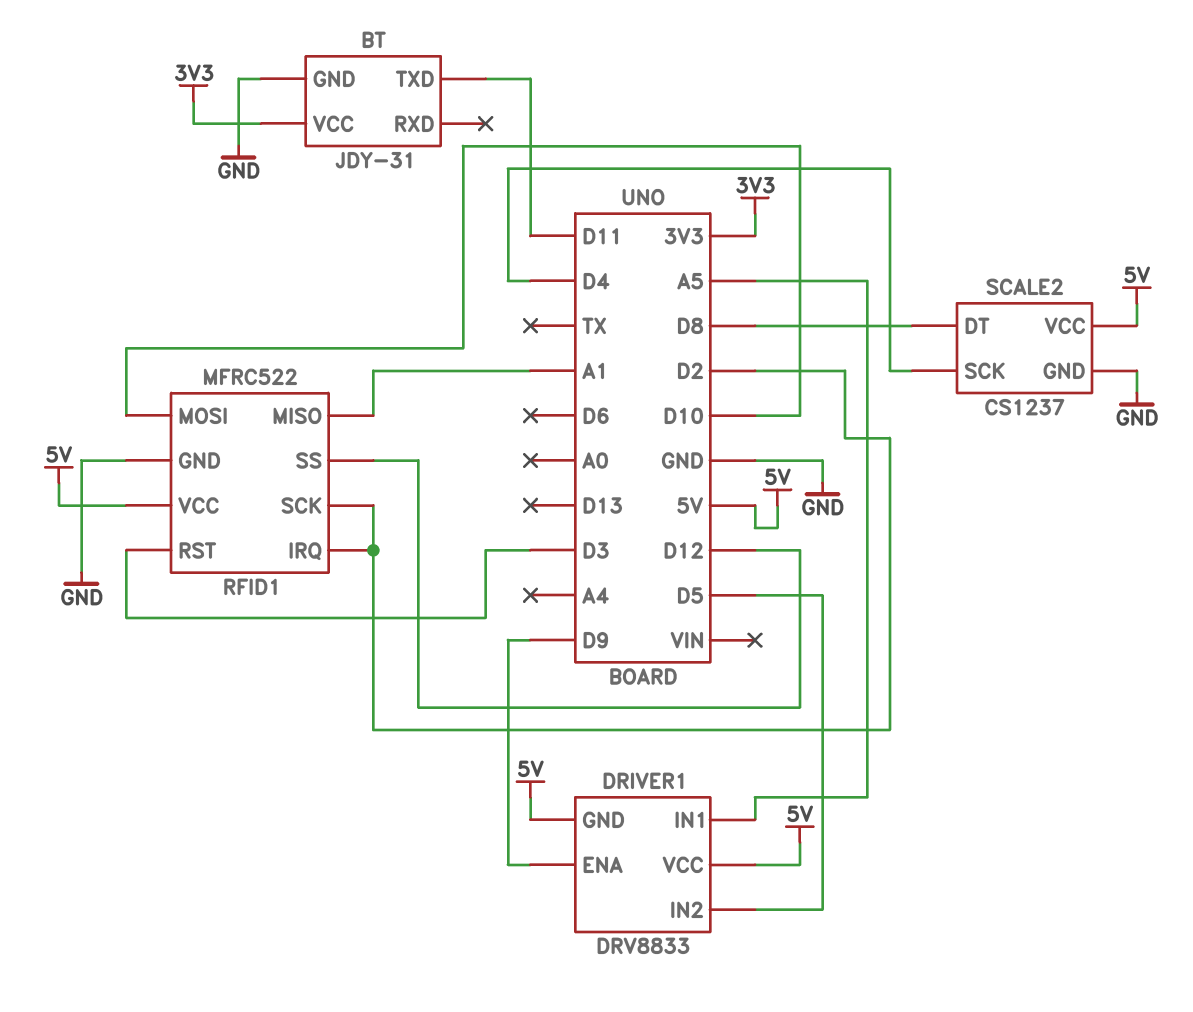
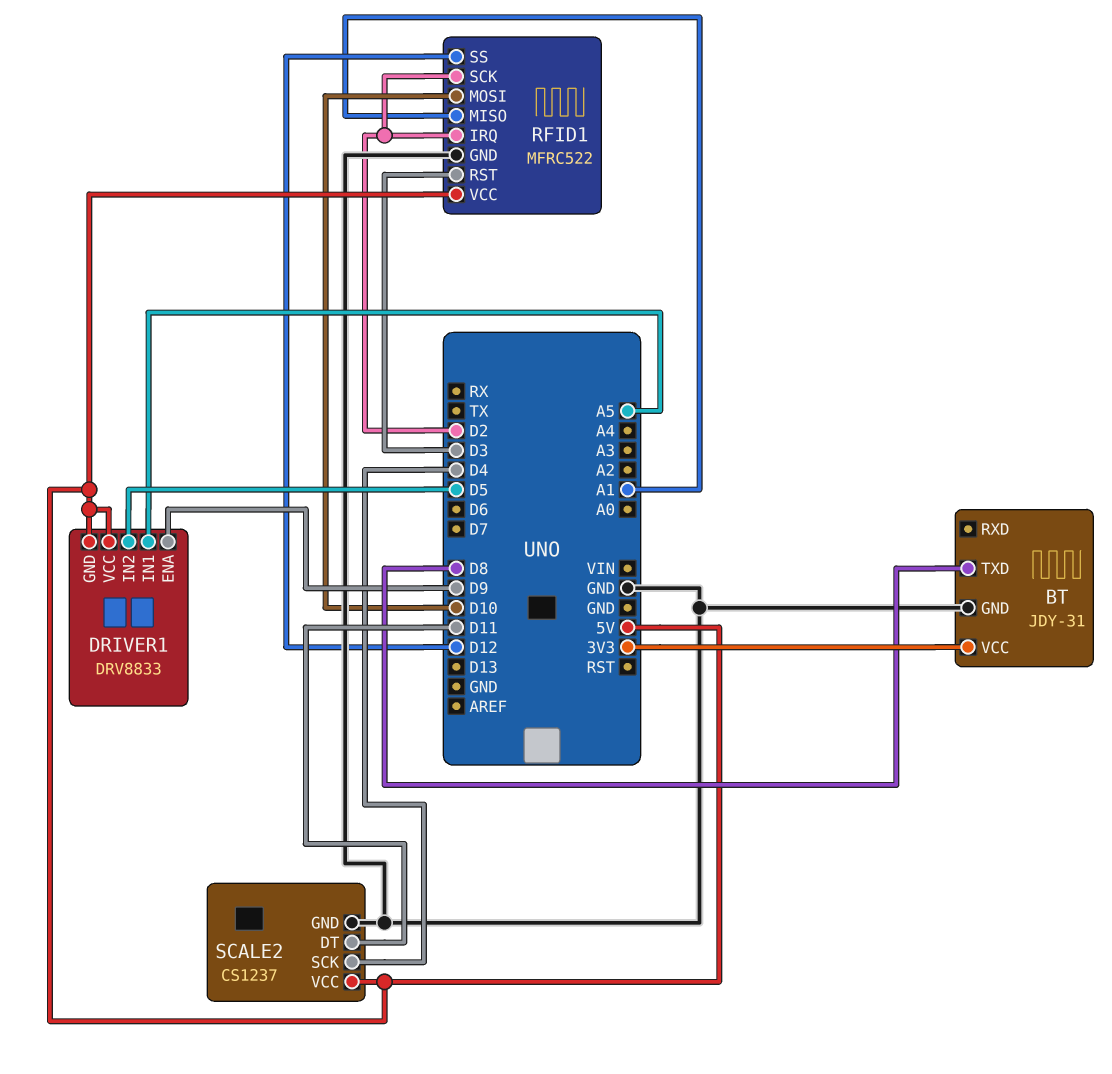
BT pin TXD: D11 -> D8
SCALE2 pin DT: D8 -> D11

